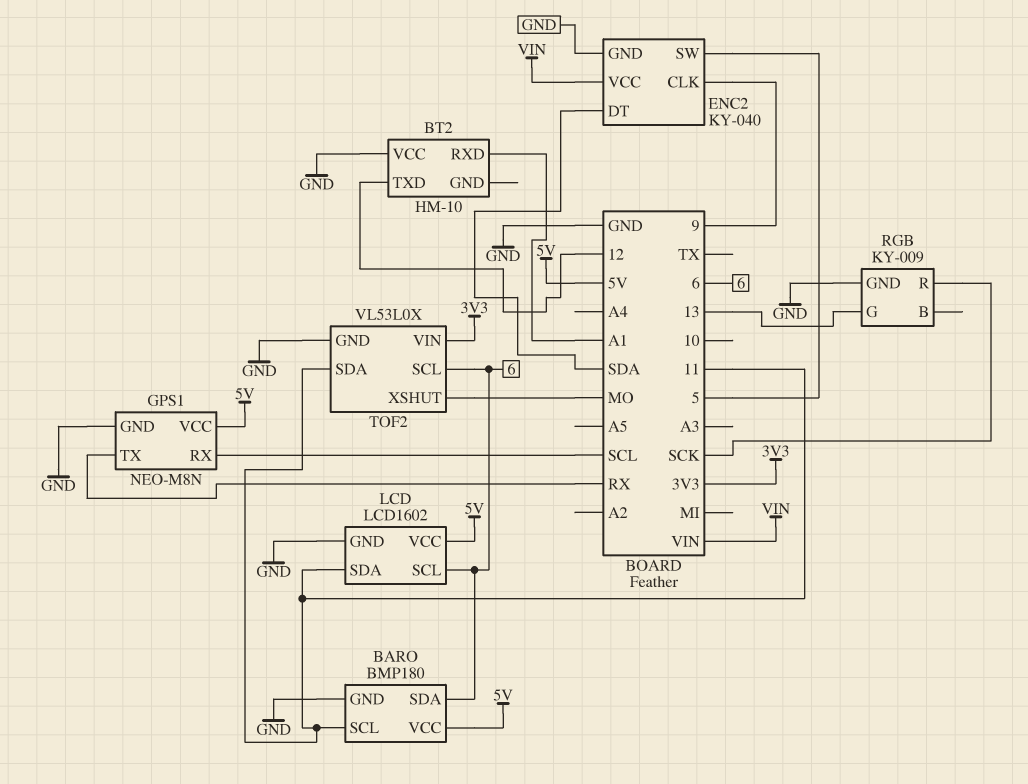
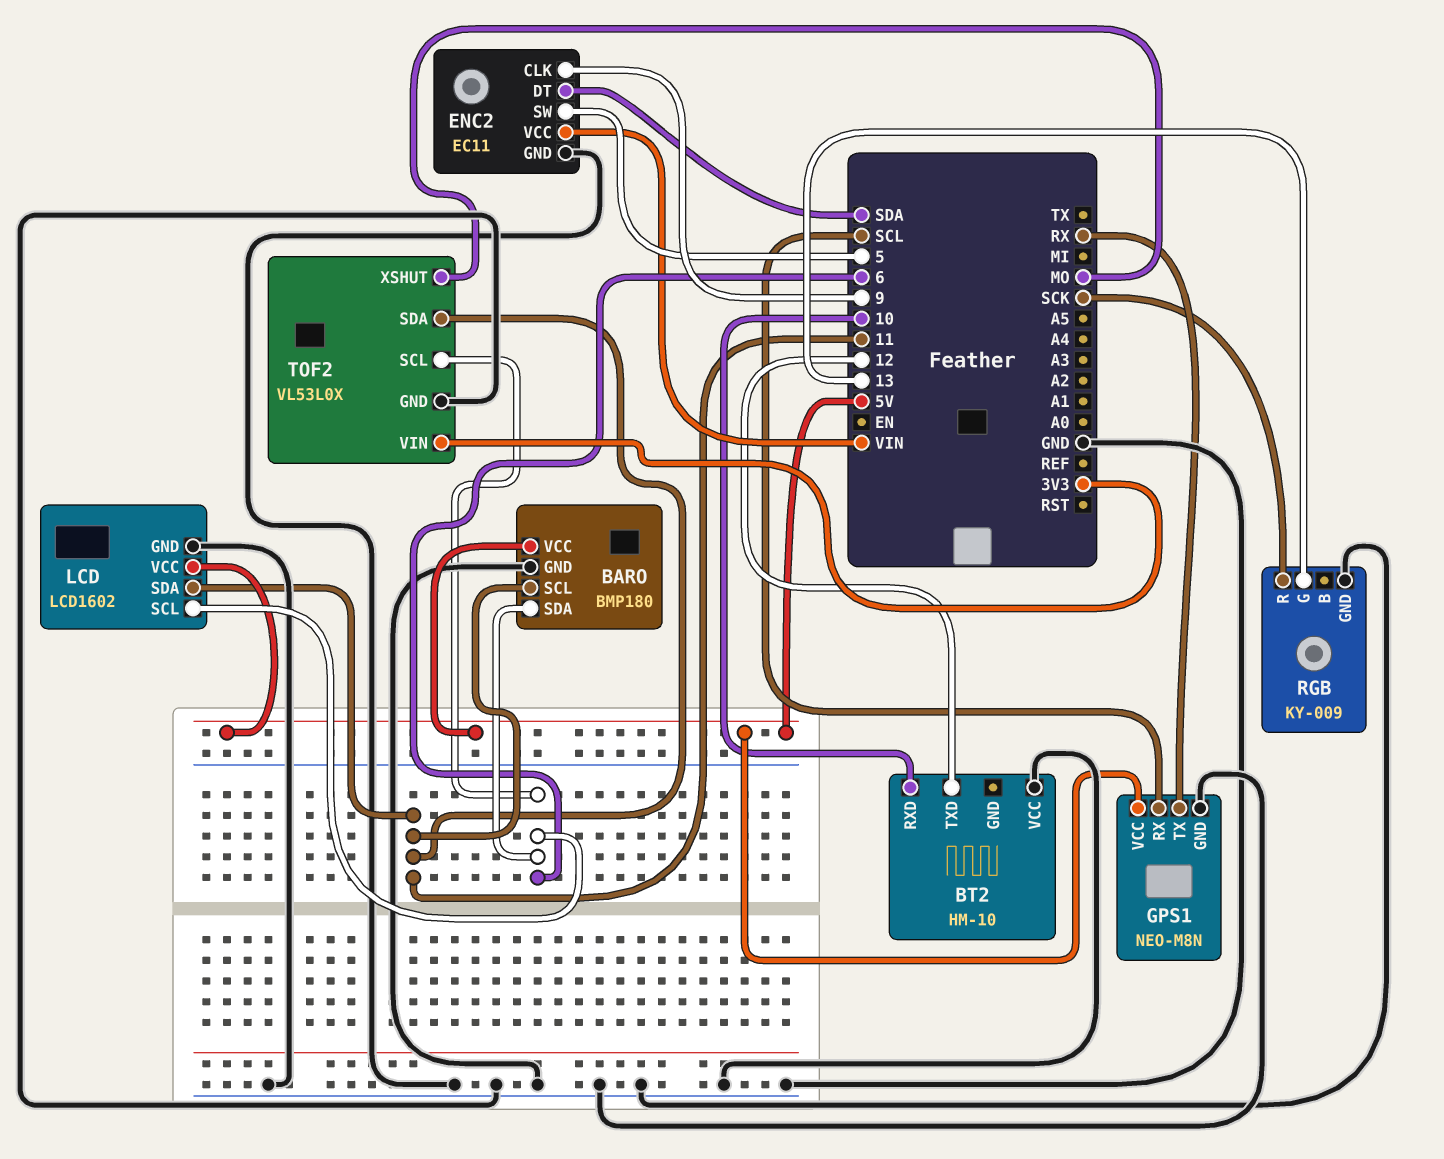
BT2 pin RXD: A1 -> 10
ENC2: KY-040 -> EC11

